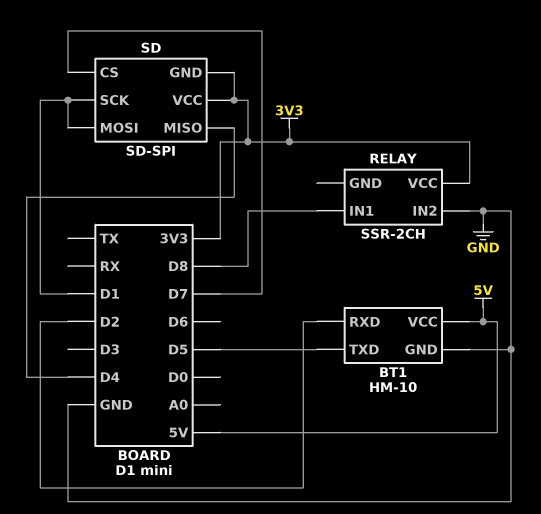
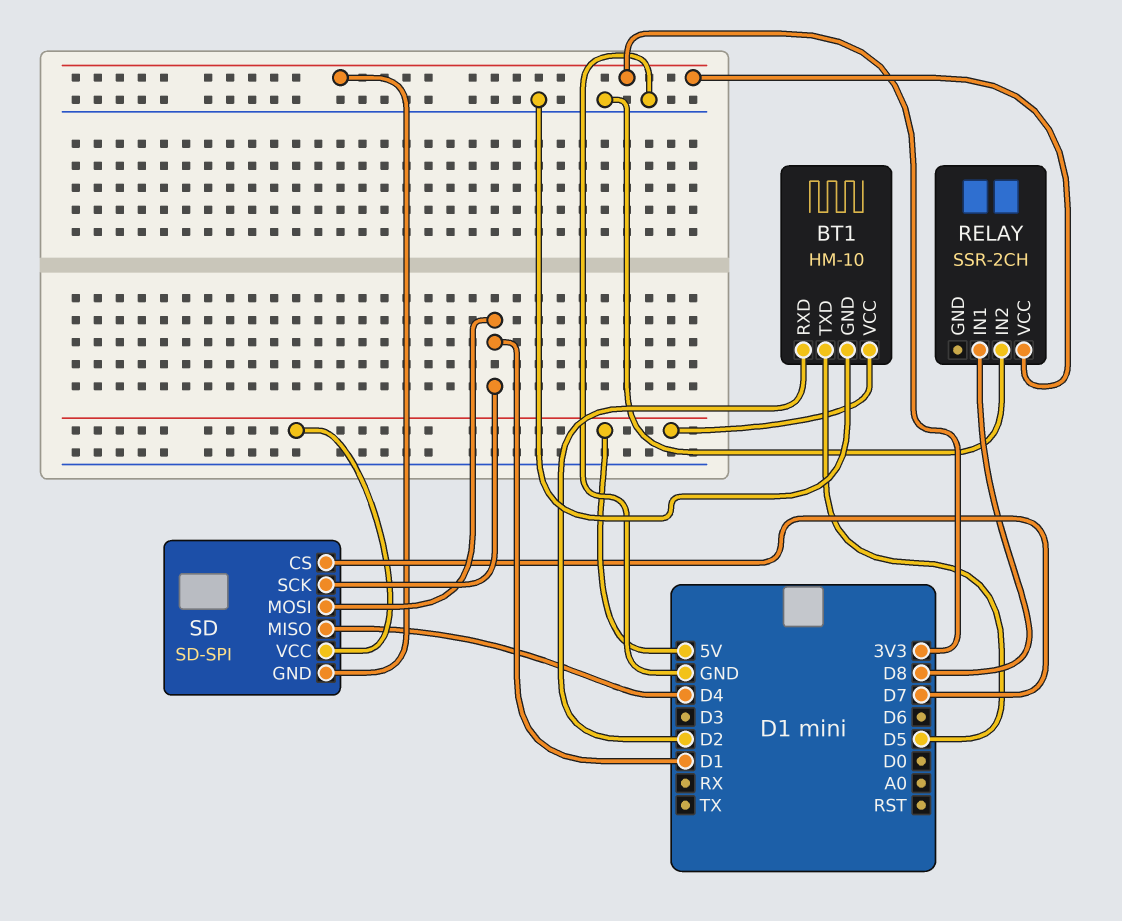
SD pin VCC: 3V3 -> 5V

